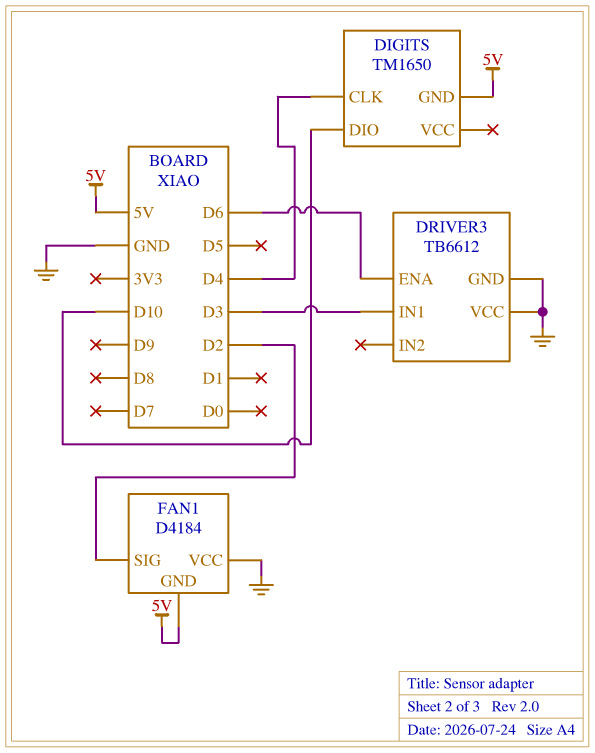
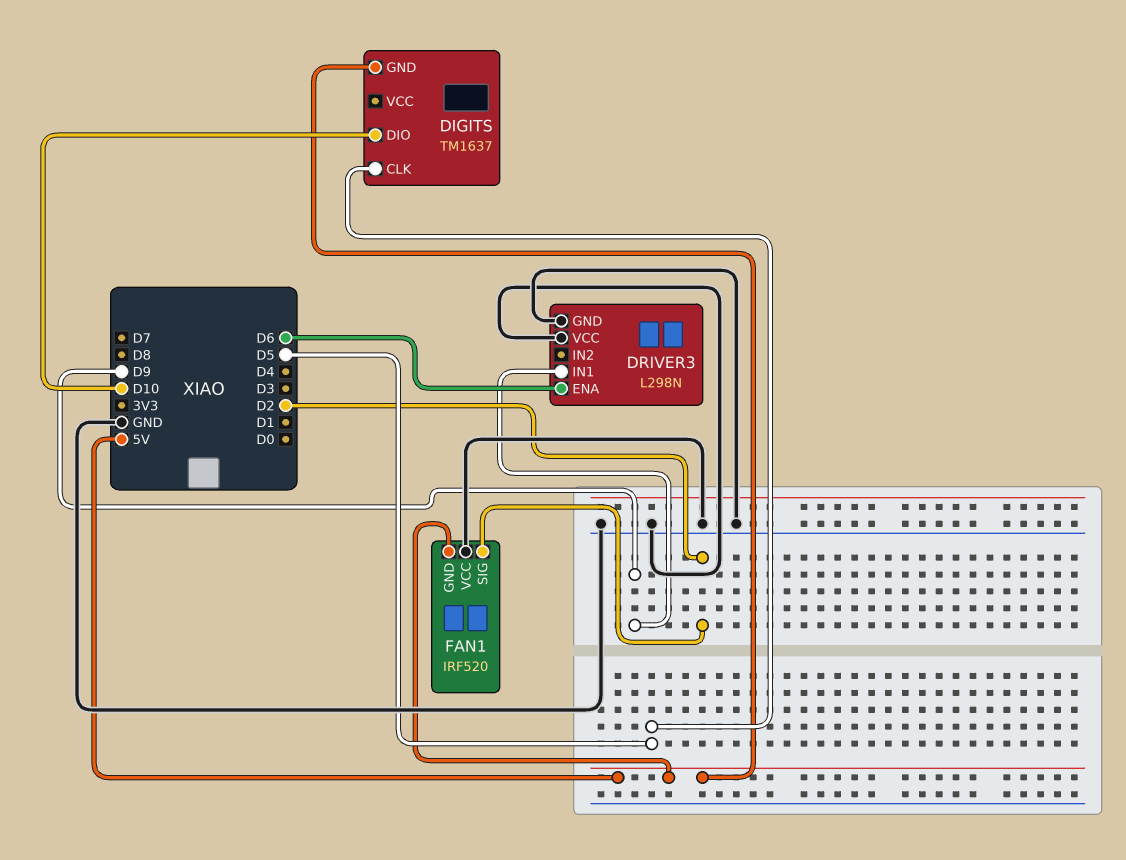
DIGITS: TM1650 -> TM1637
DIGITS pin CLK: D4 -> D5
DRIVER3: TB6612 -> L298N
DRIVER3 pin IN1: D3 -> D9
FAN1: D4184 -> IRF520

